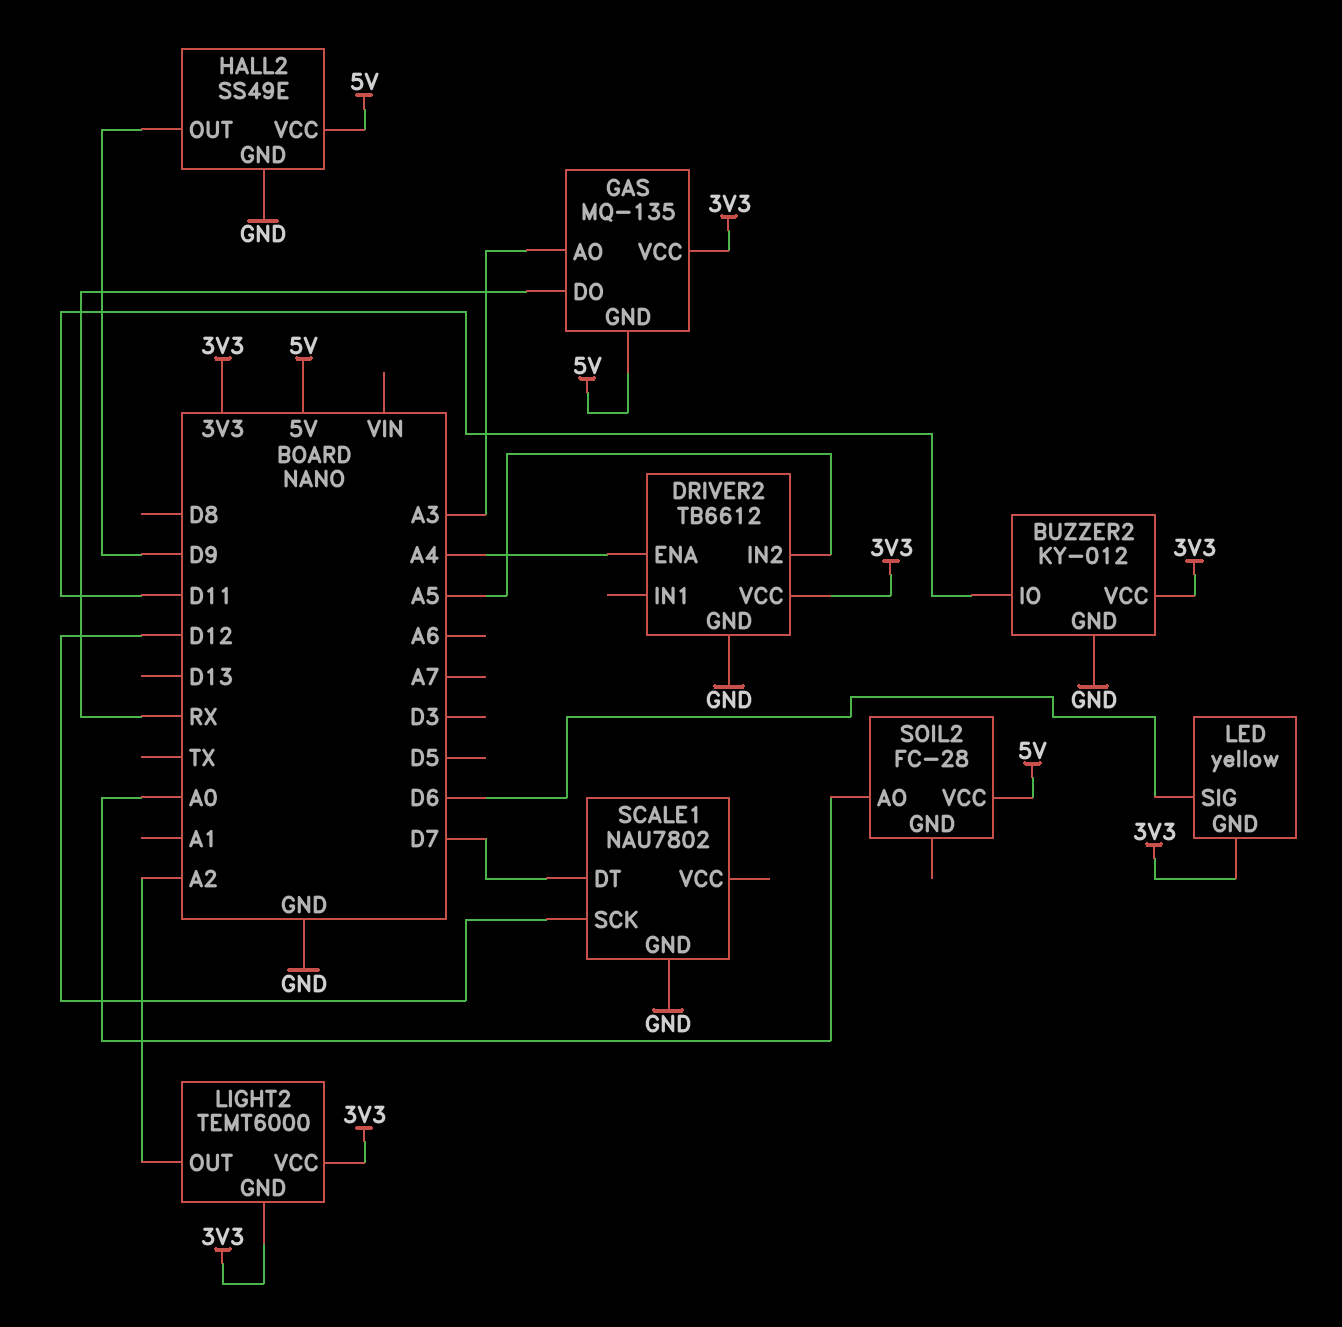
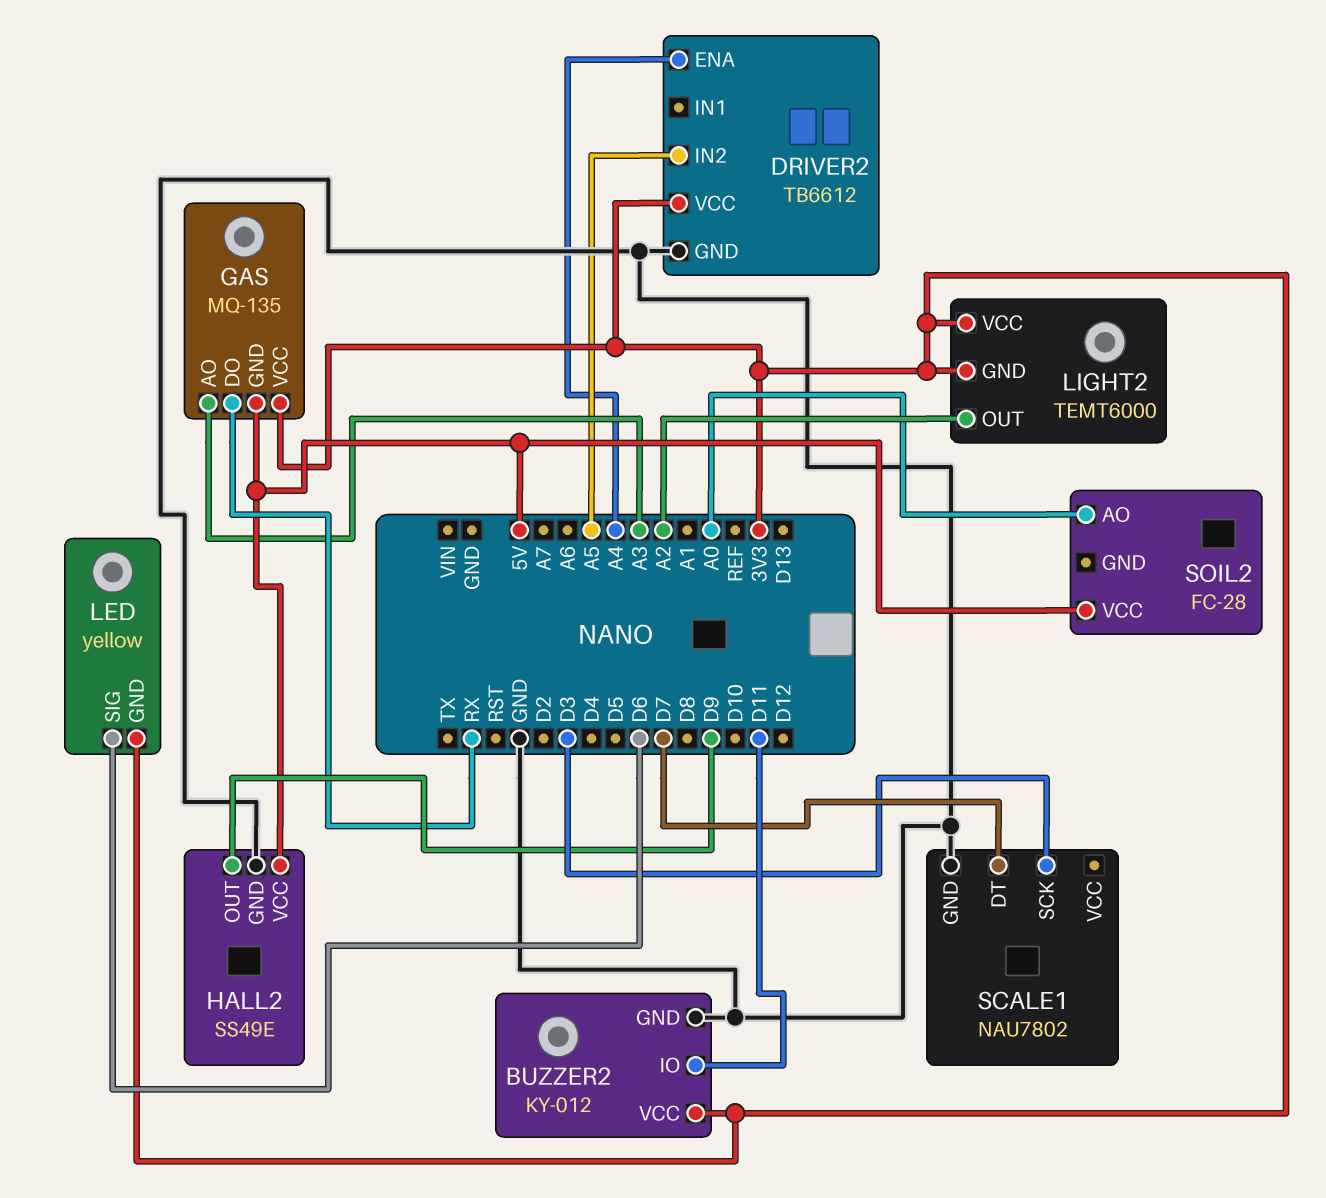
SCALE1 pin SCK: D12 -> D3

